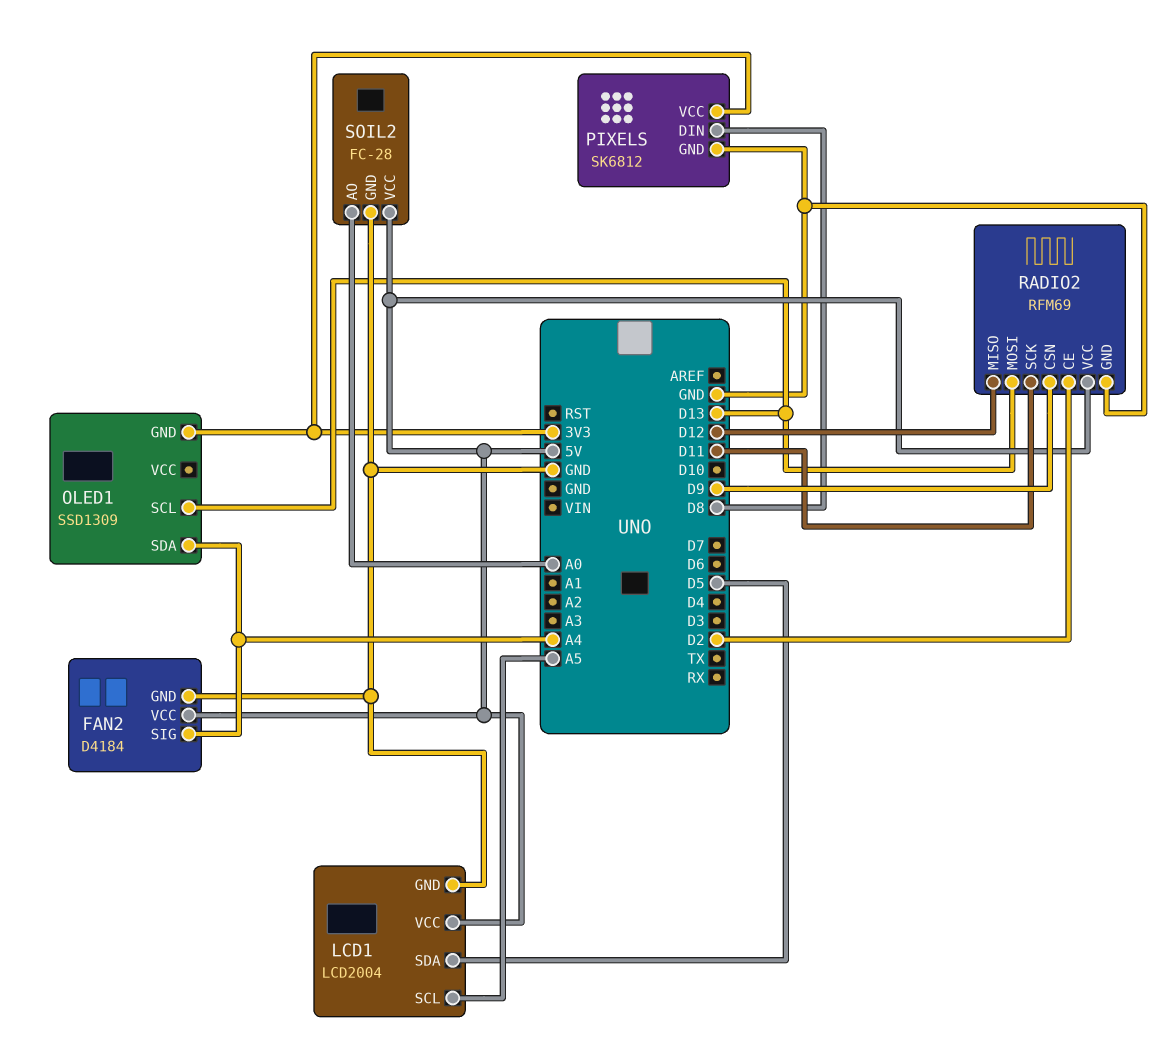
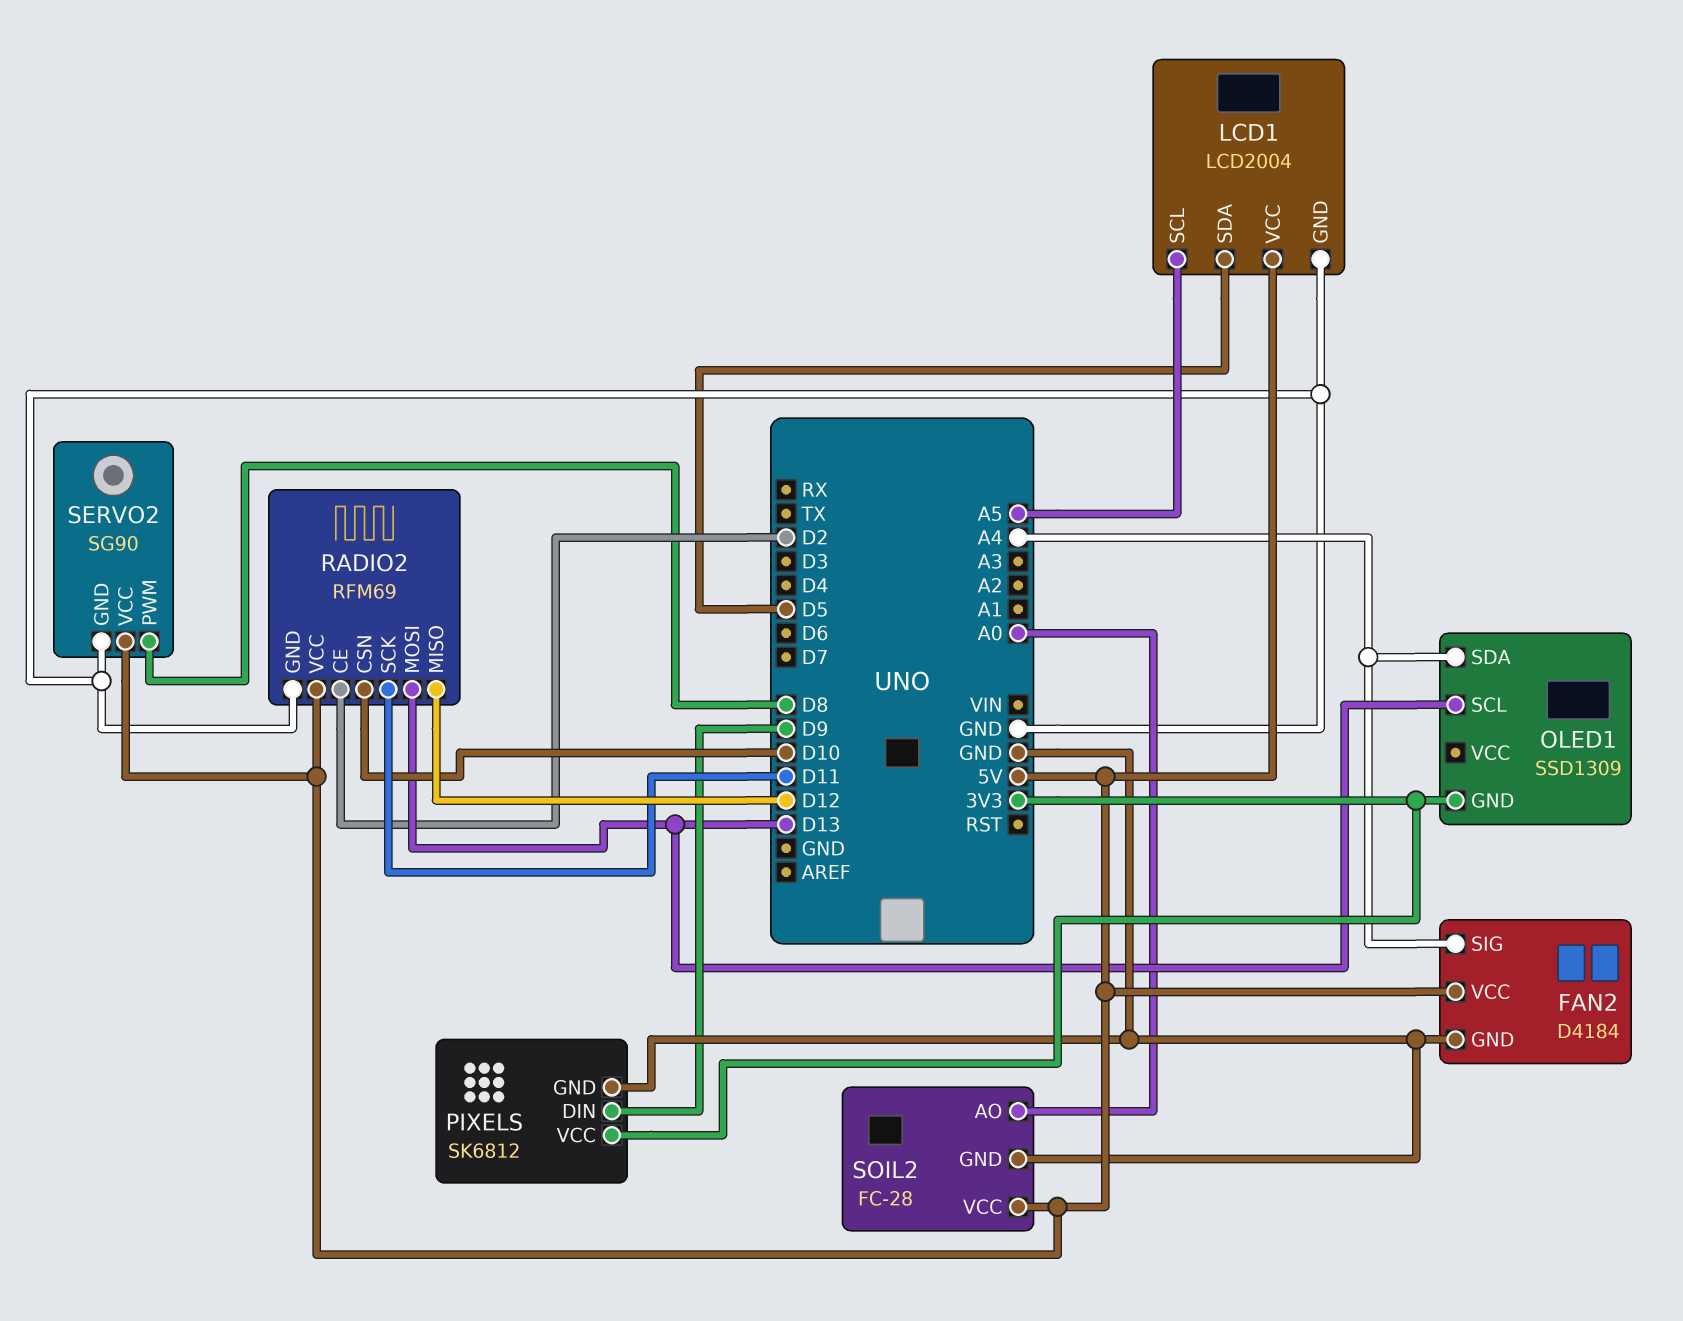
PIXELS pin DIN: D8 -> D9
RADIO2 pin CSN: D9 -> D10
SERVO2: none -> SG90
SERVO2 pin GND: none -> GND
SERVO2 pin PWM: none -> D8
SERVO2 pin VCC: none -> 5V

